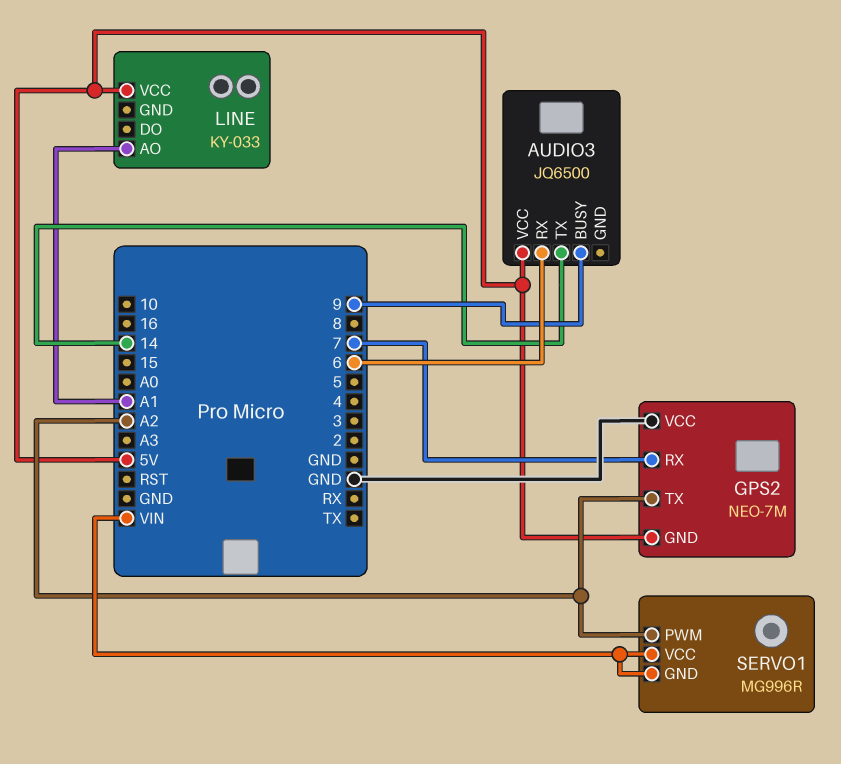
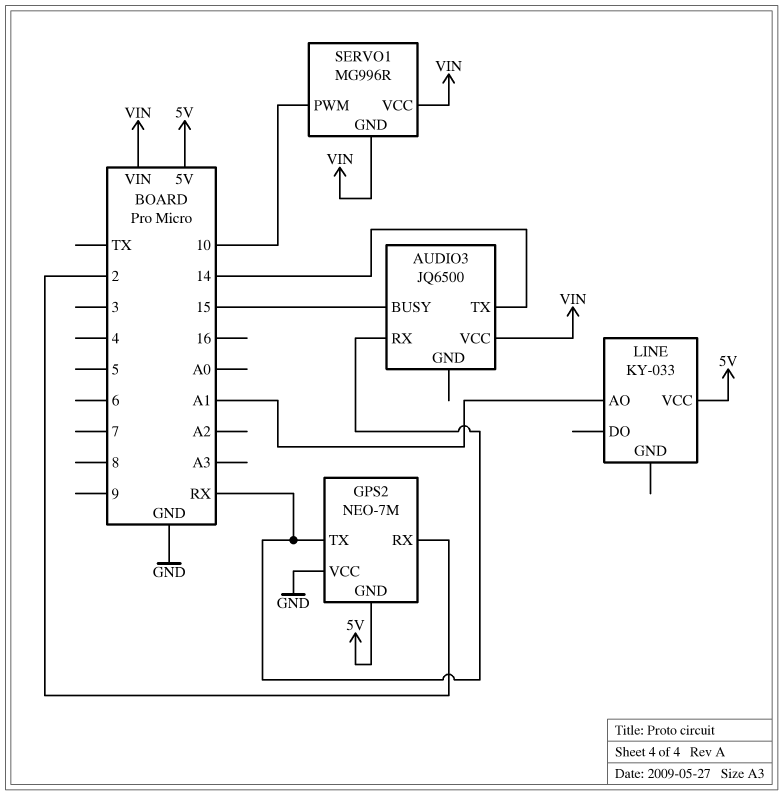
AUDIO3 pin BUSY: 9 -> 15
AUDIO3 pin RX: 6 -> RX
AUDIO3 pin VCC: 5V -> VIN
GPS2 pin RX: 7 -> 2
GPS2 pin TX: A2 -> RX
SERVO1 pin PWM: A2 -> 10

